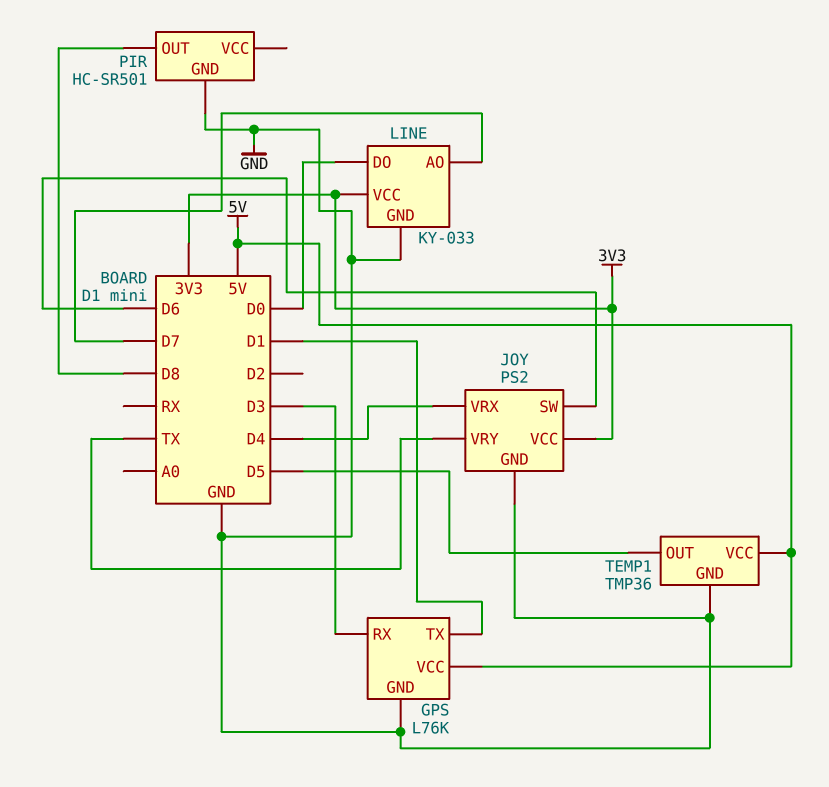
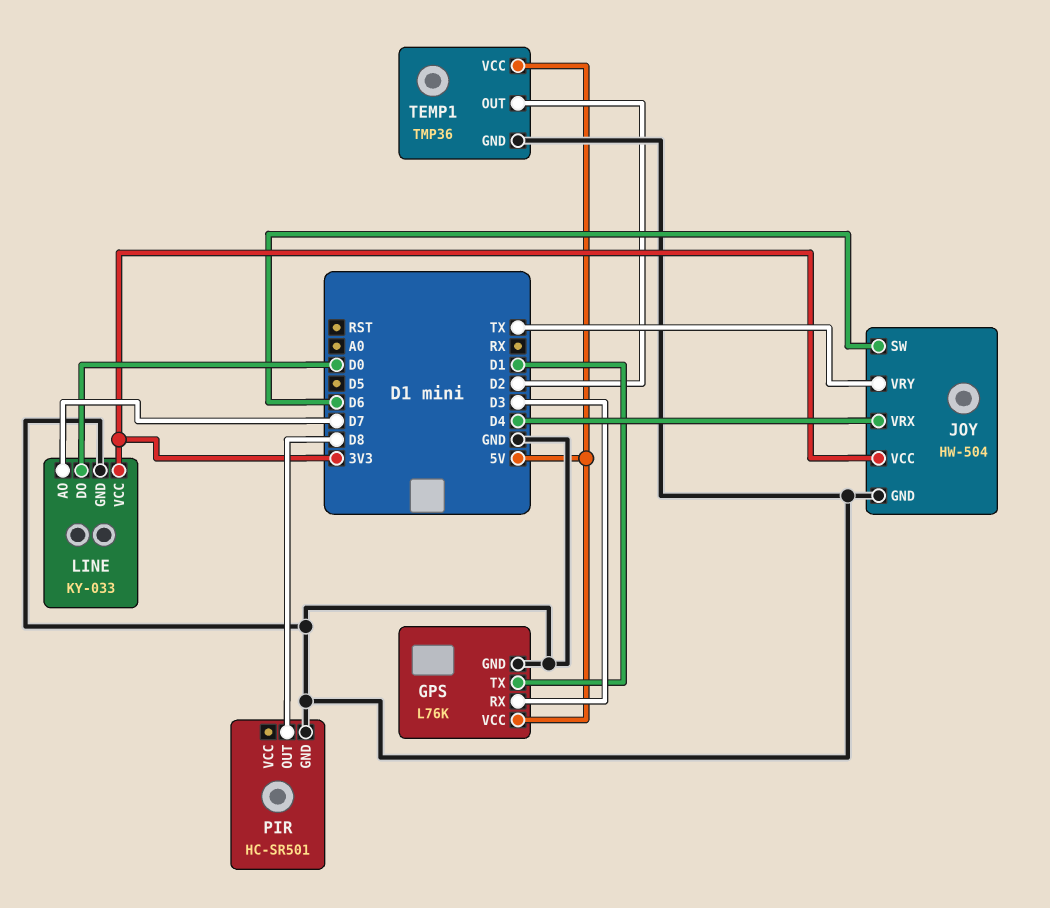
JOY: PS2 -> HW-504
TEMP1 pin OUT: D5 -> D2

